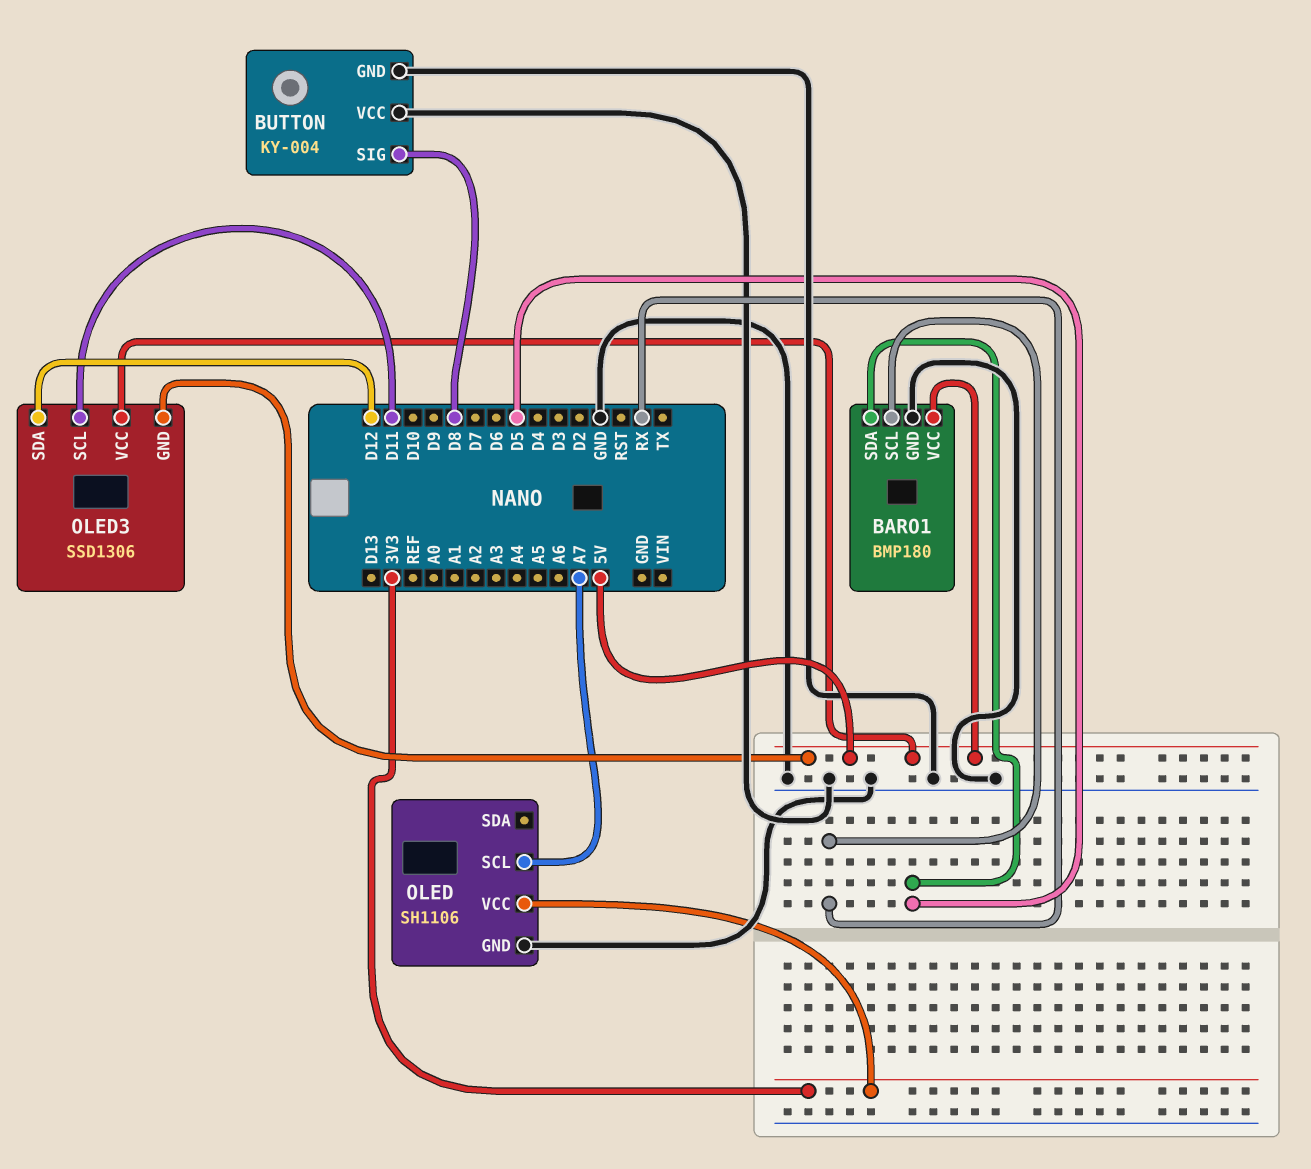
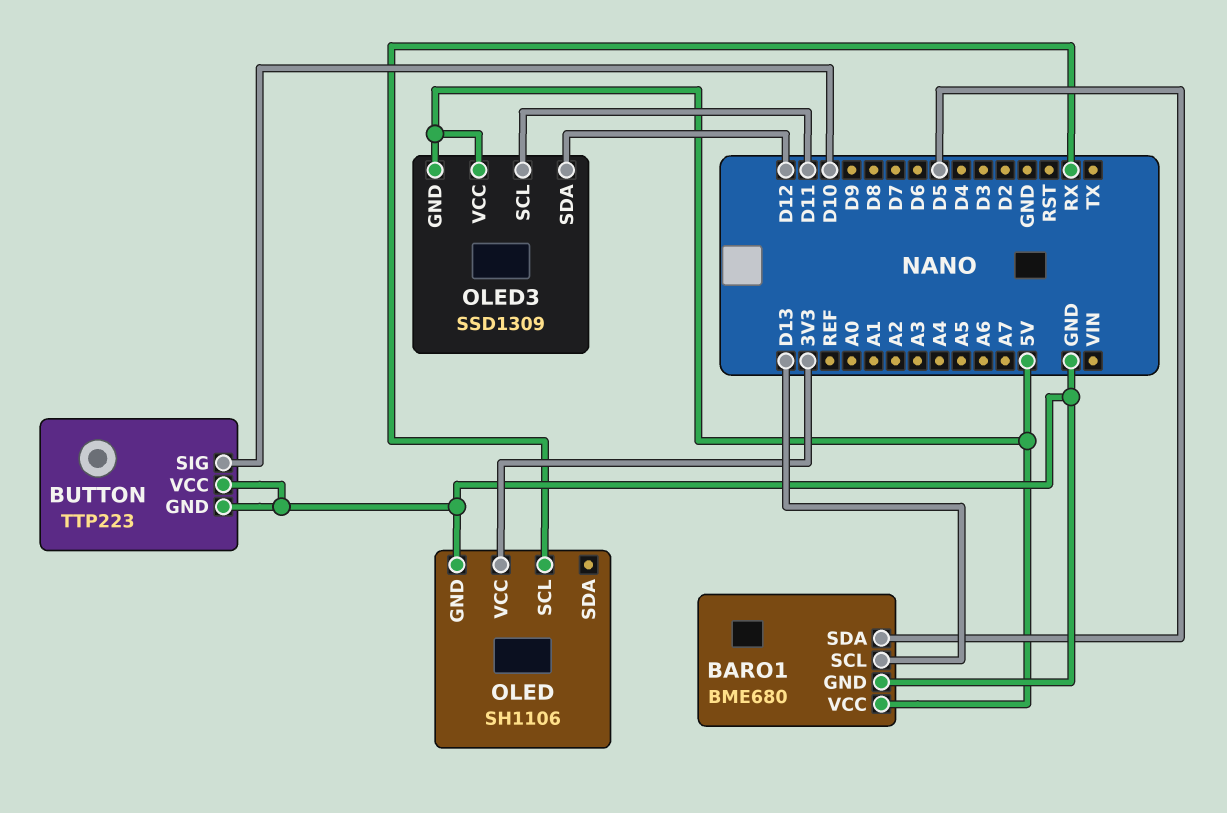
BARO1: BMP180 -> BME680
BARO1 pin SCL: RX -> D13
BUTTON: KY-004 -> TTP223
BUTTON pin SIG: D8 -> D10
OLED pin SCL: A7 -> RX
OLED3: SSD1306 -> SSD1309

